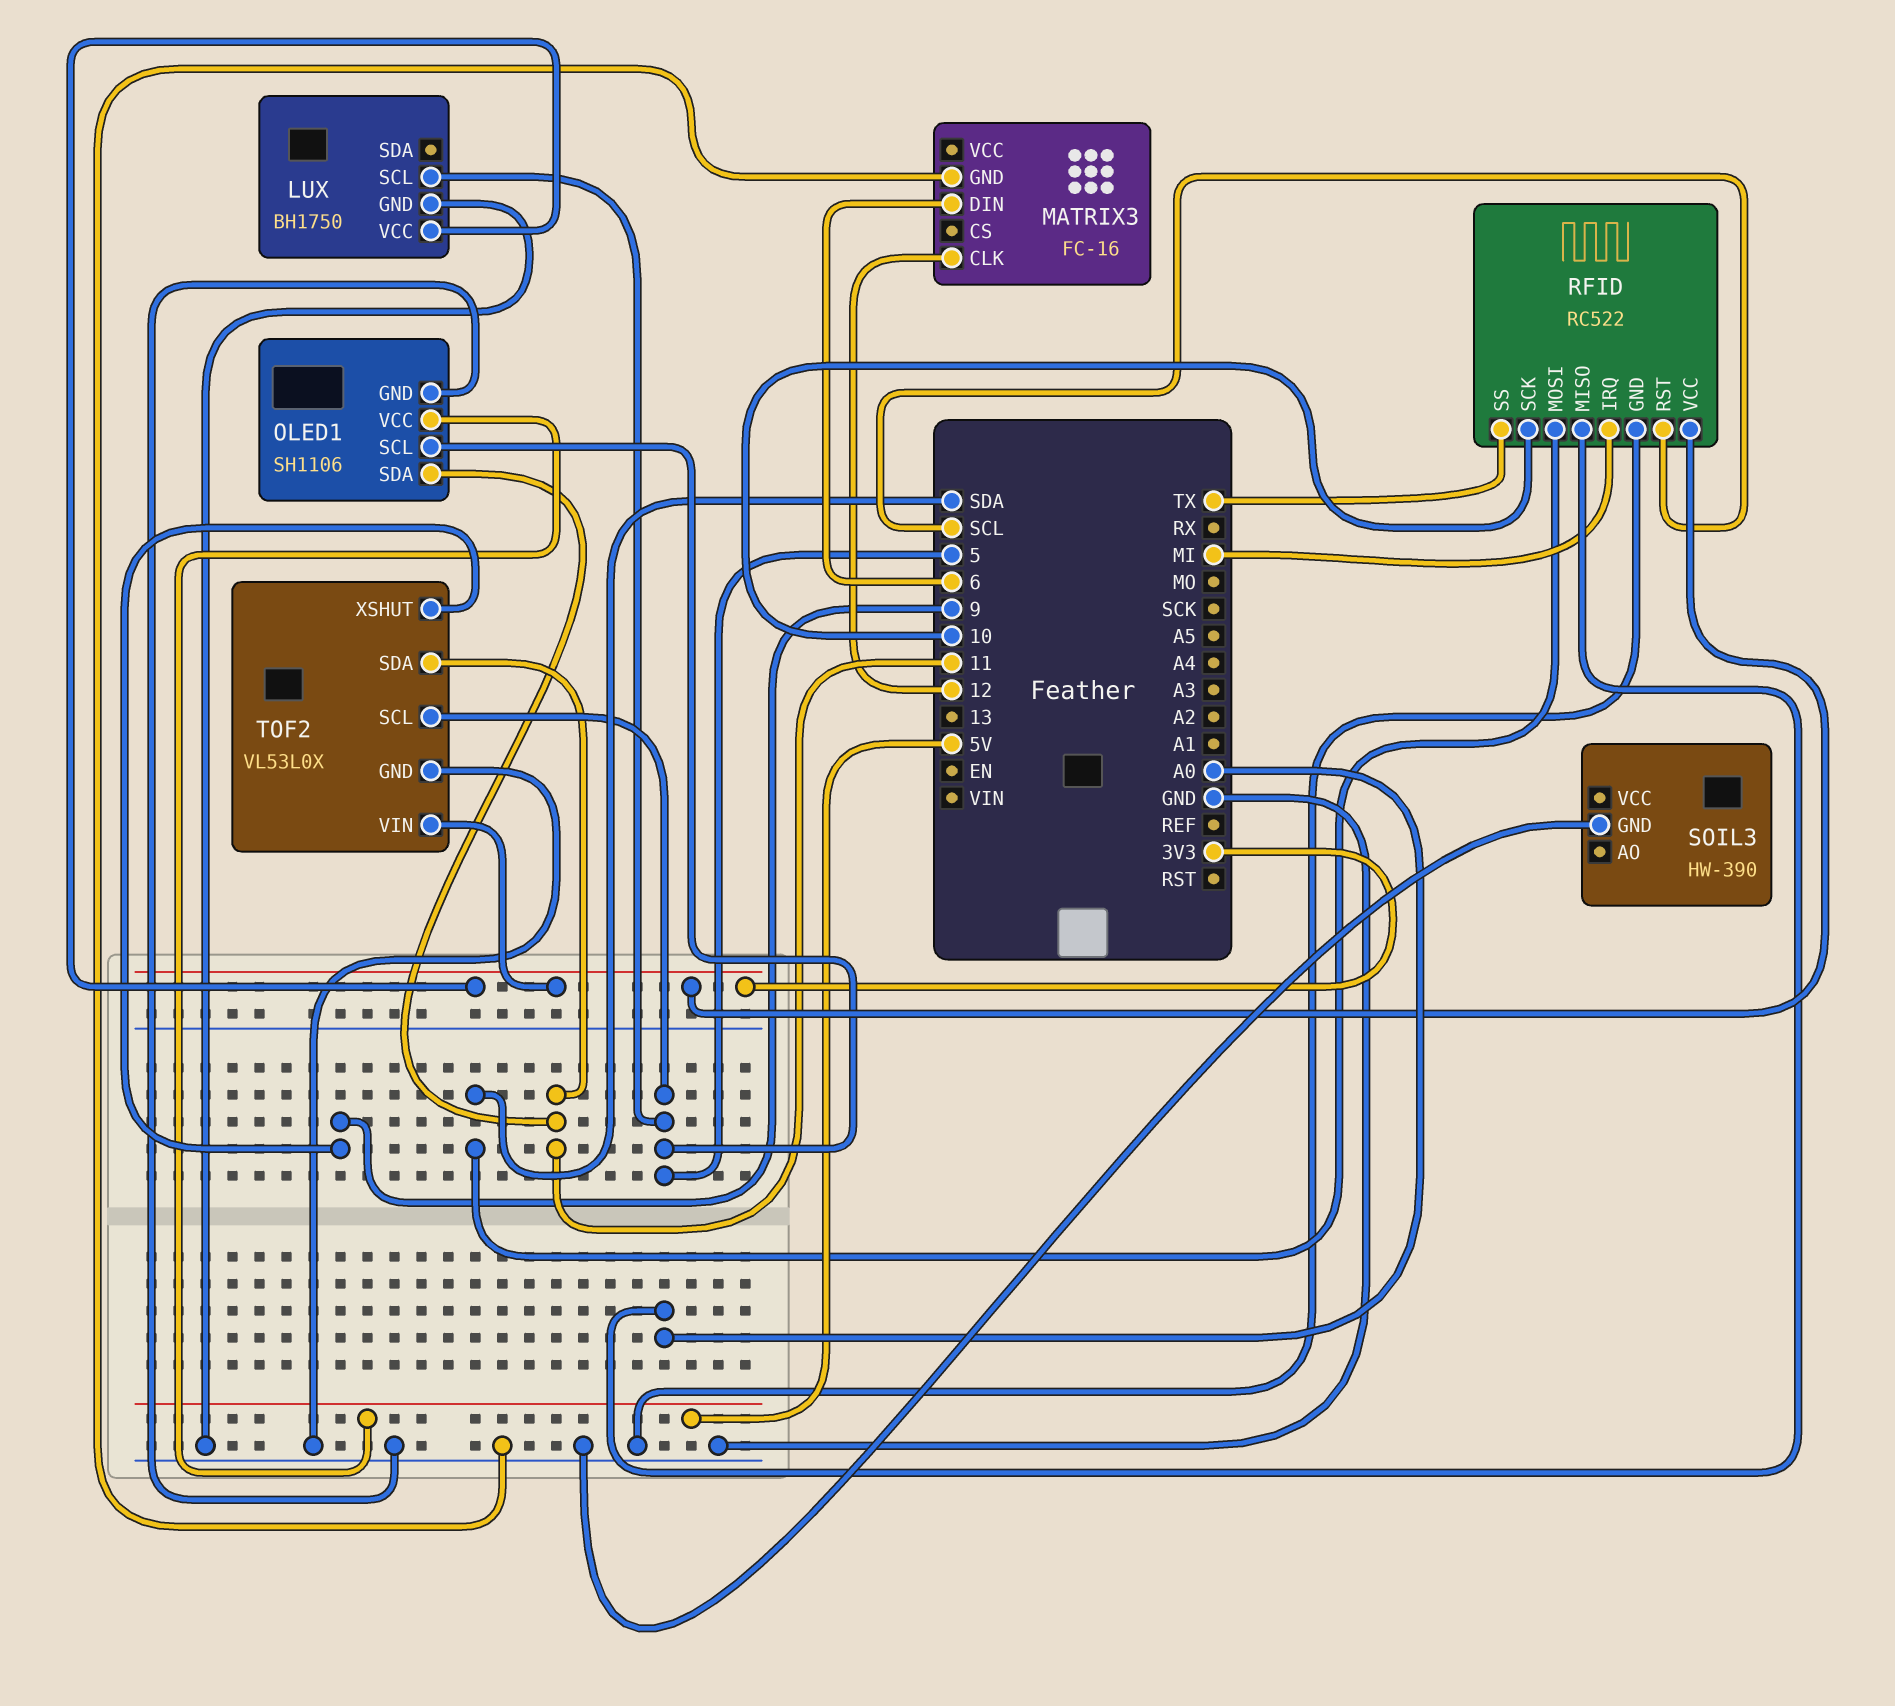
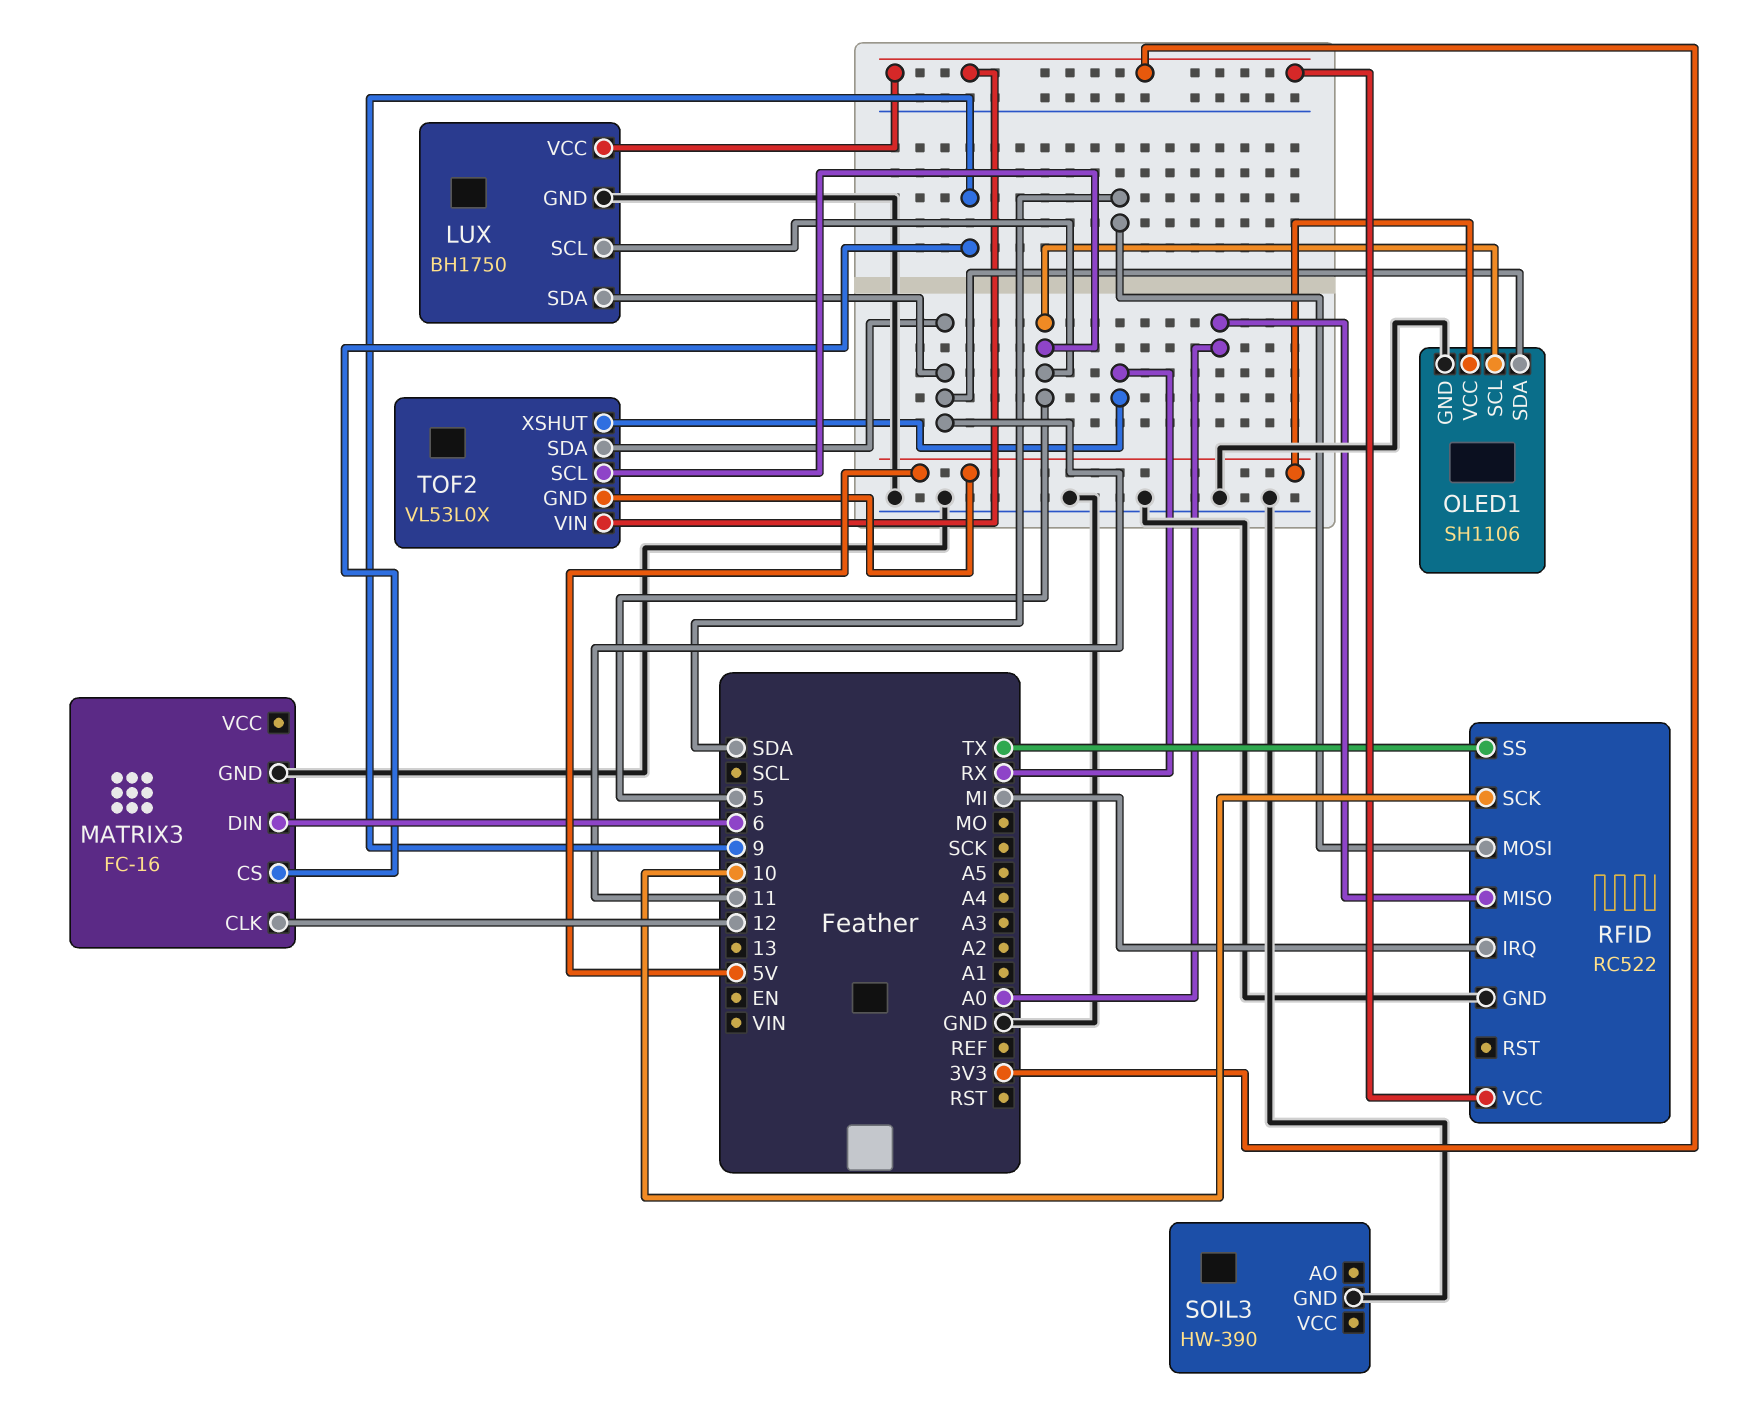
LUX pin SDA: none -> 11
MATRIX3 pin CS: none -> 9
RFID pin RST: SCL -> none
TOF2 pin GND: GND -> 5V
TOF2 pin XSHUT: 9 -> RX

